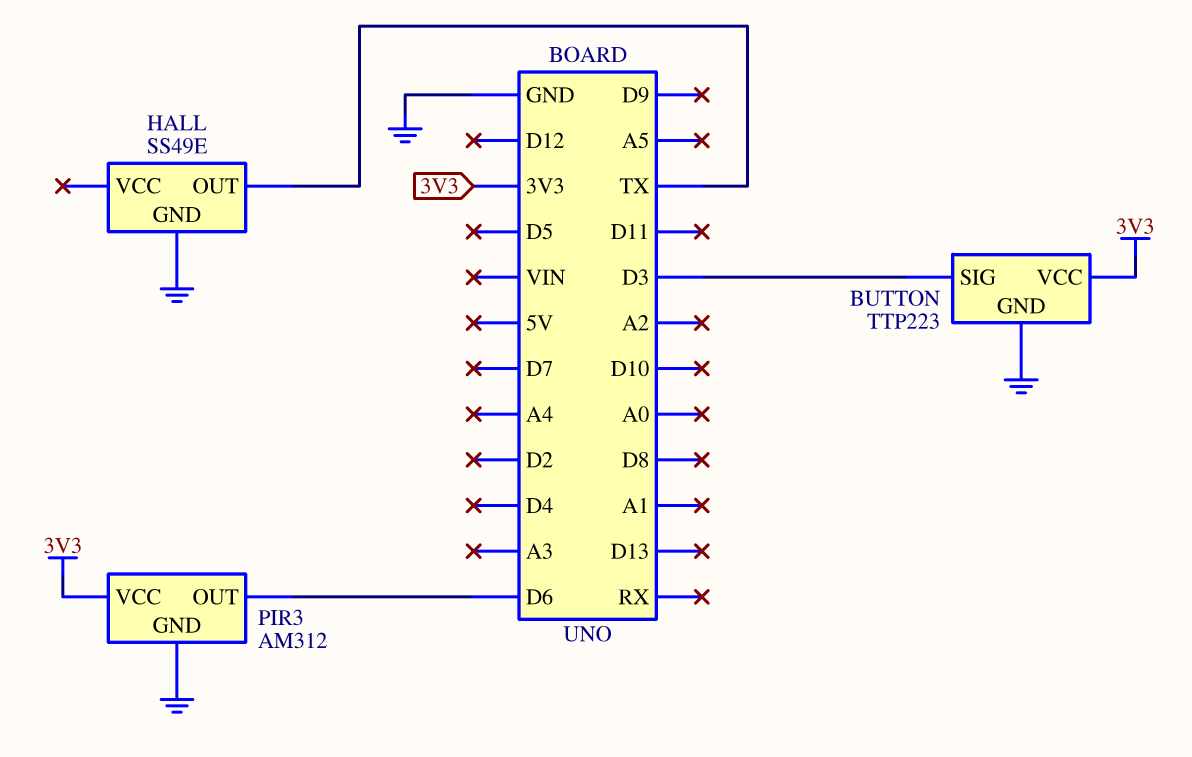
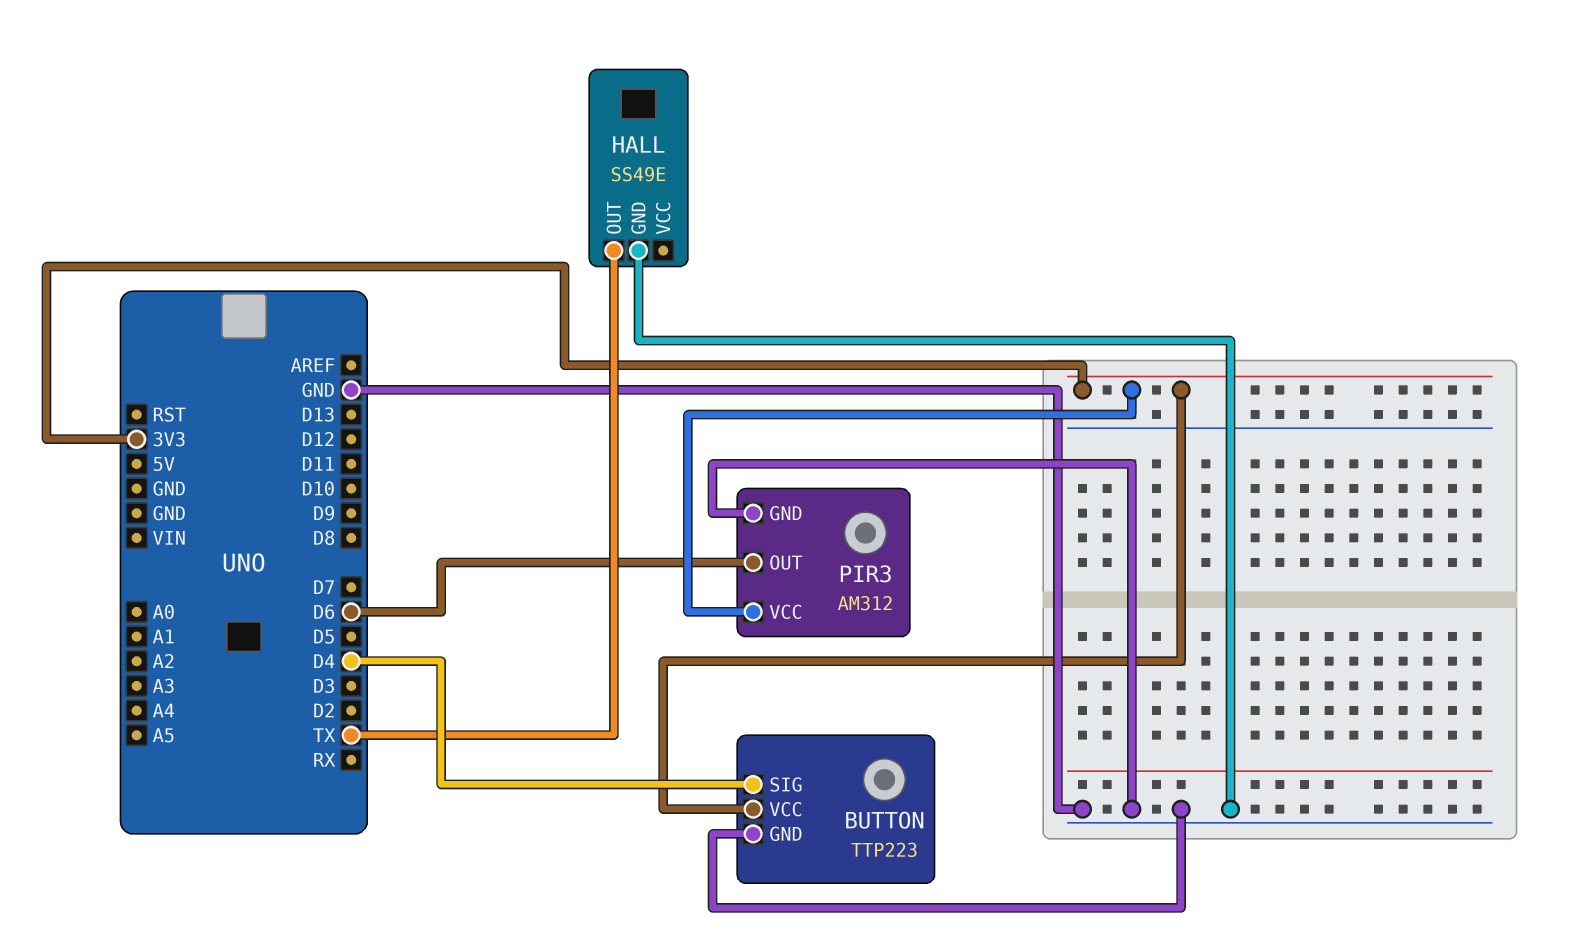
BUTTON pin SIG: D3 -> D4

